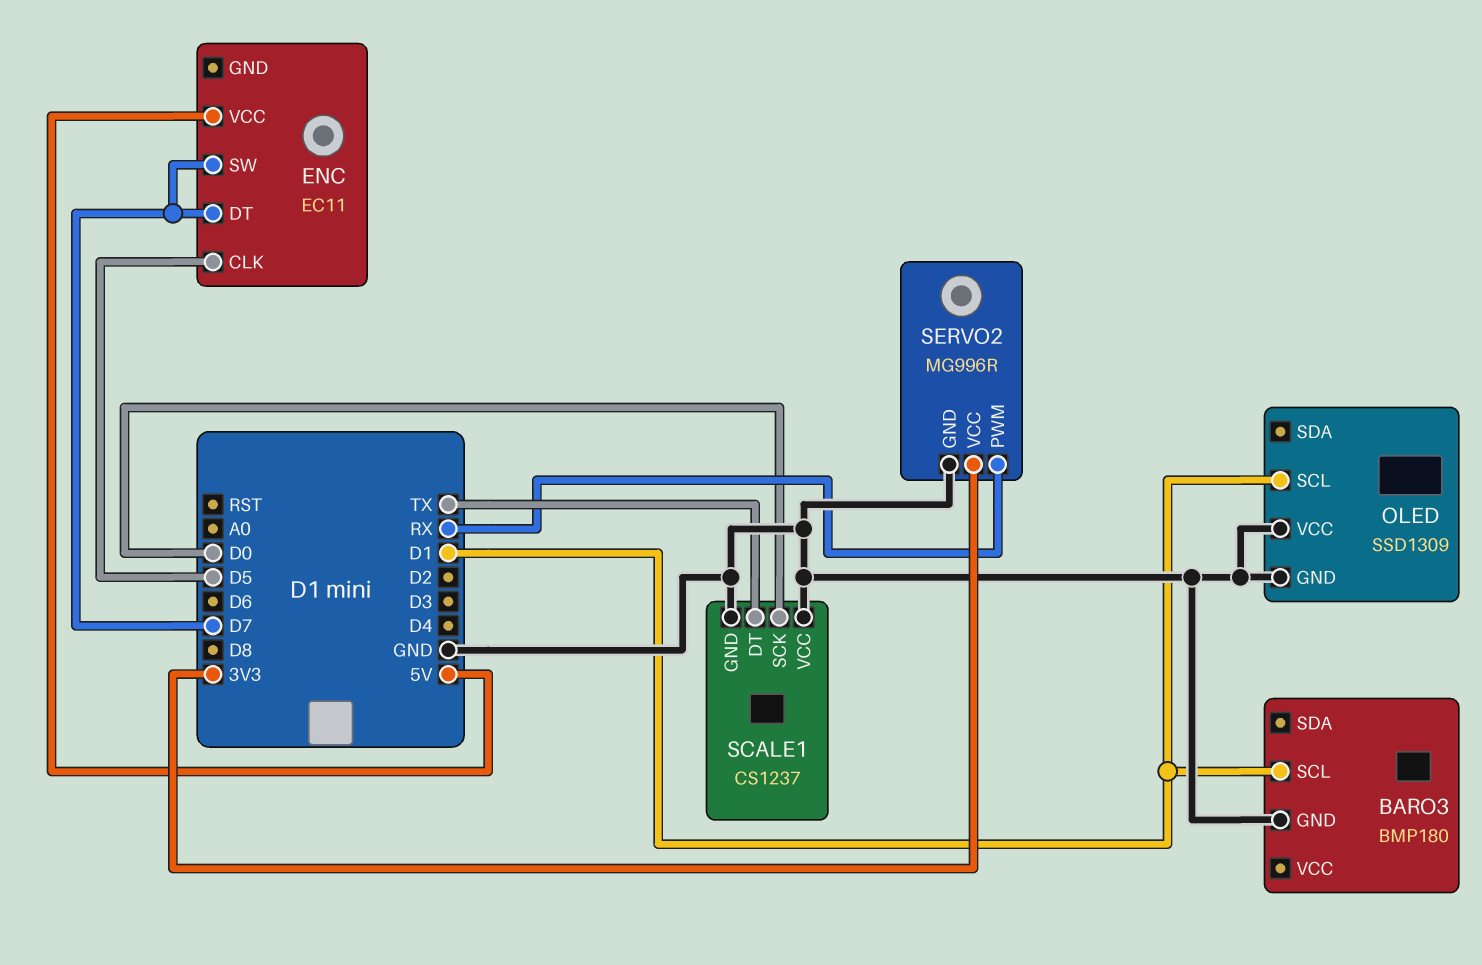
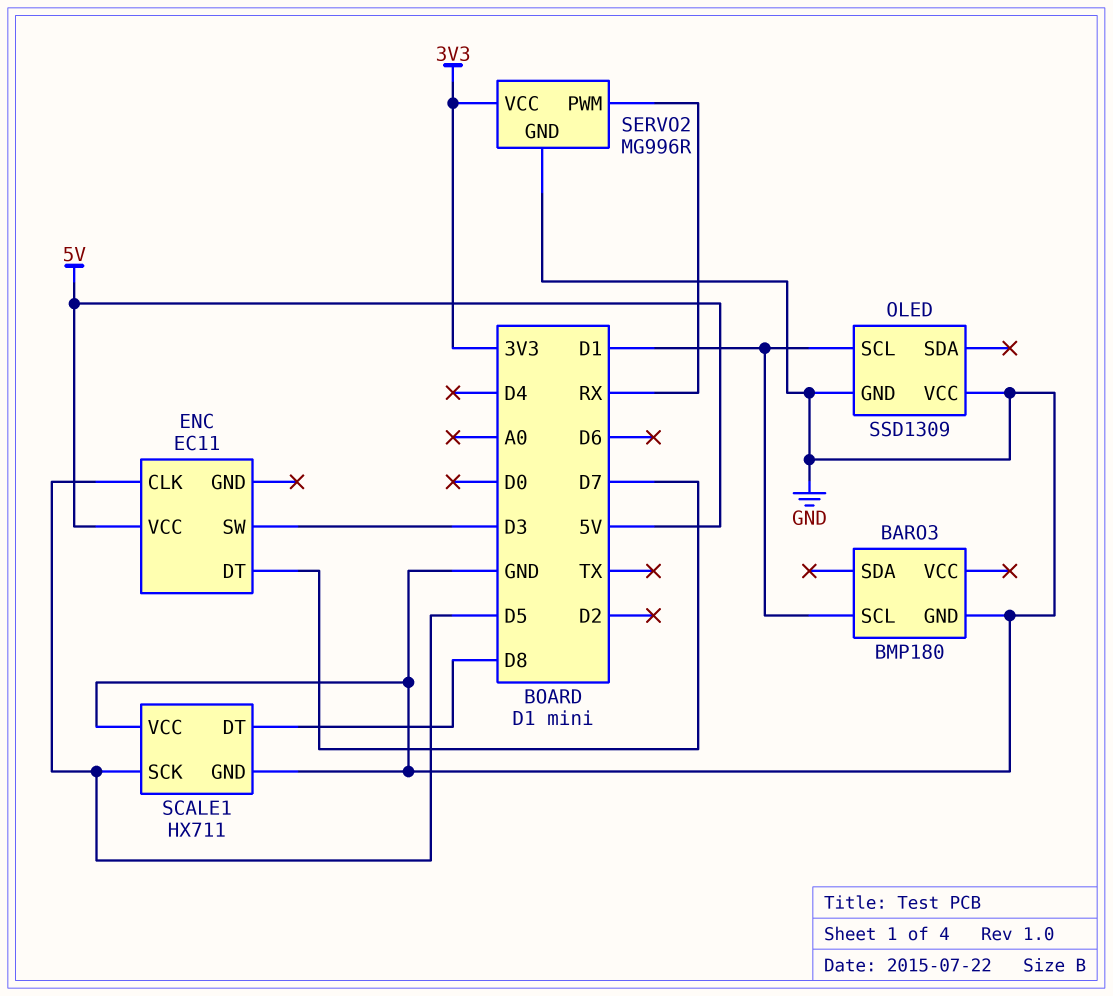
ENC pin SW: D7 -> D3
SCALE1: CS1237 -> HX711
SCALE1 pin DT: TX -> D8
SCALE1 pin SCK: D0 -> D5

